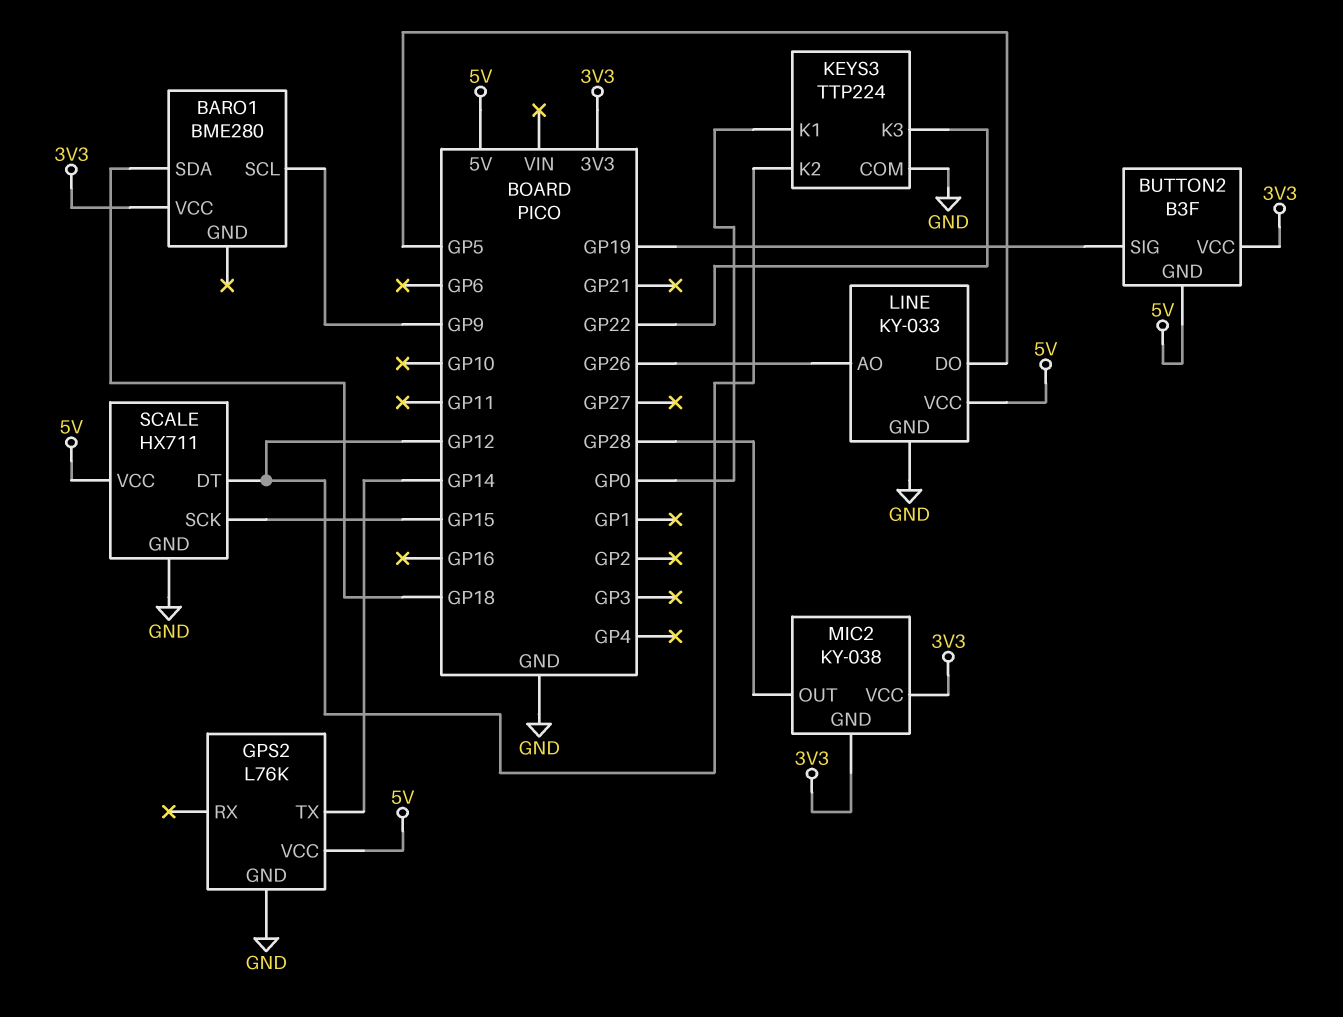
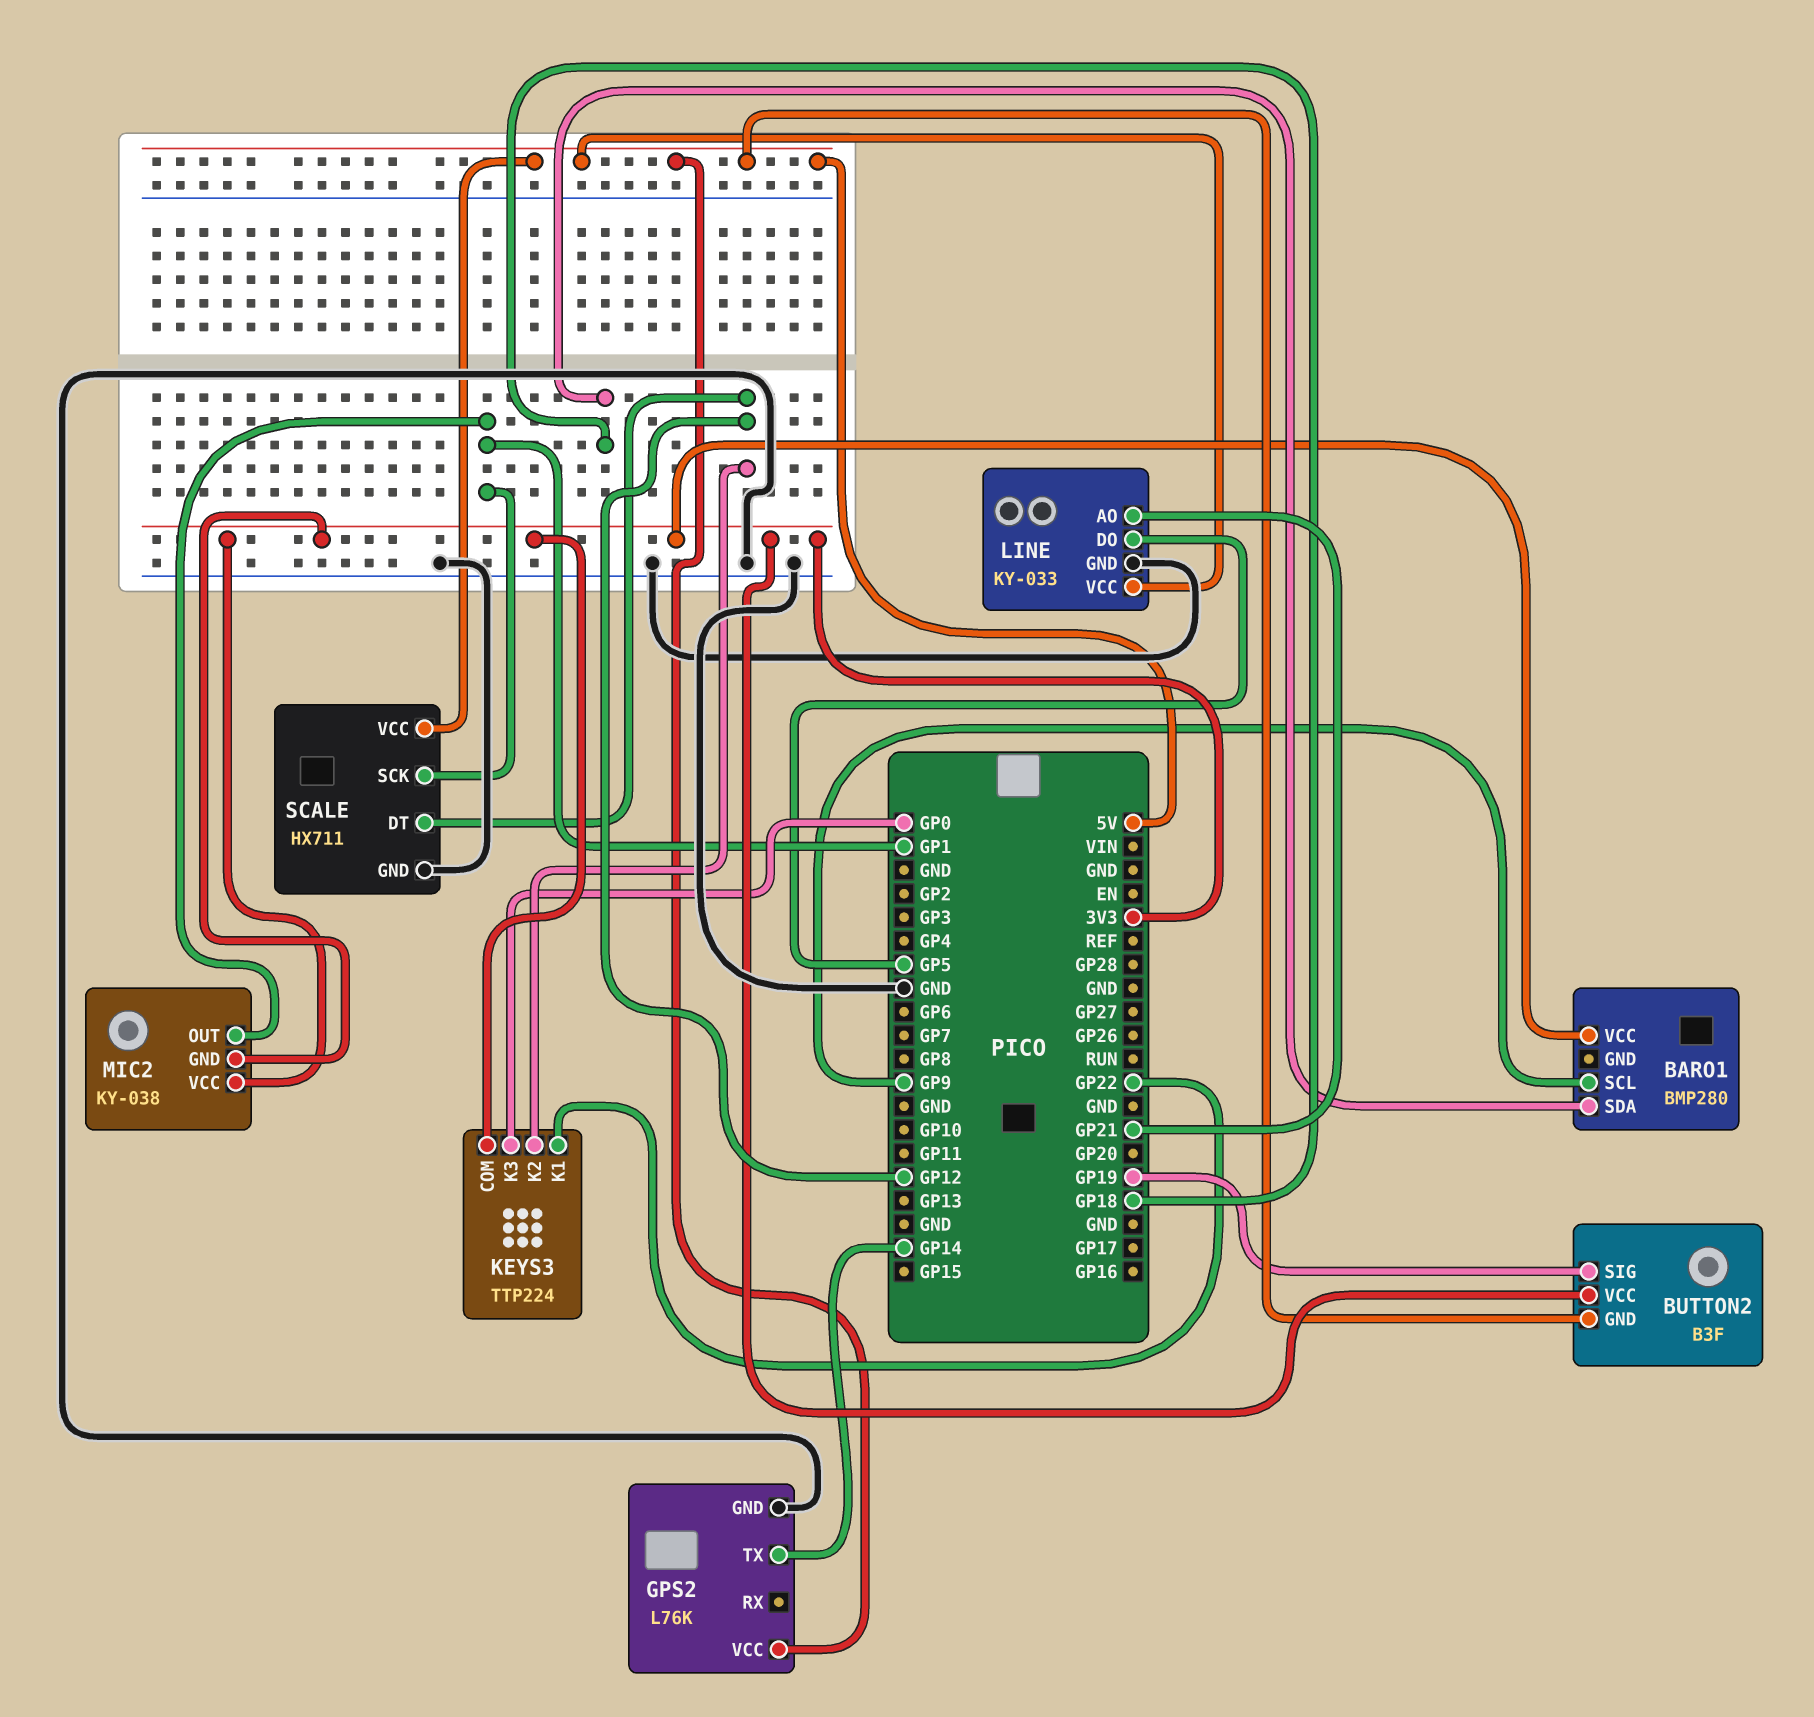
BARO1: BME280 -> BMP280
KEYS3 pin COM: GND -> 3V3
KEYS3 pin K1: GP0 -> GP22
KEYS3 pin K3: GP22 -> GP0
LINE pin AO: GP26 -> GP21
MIC2 pin OUT: GP28 -> GP1
SCALE pin SCK: GP15 -> GP1

